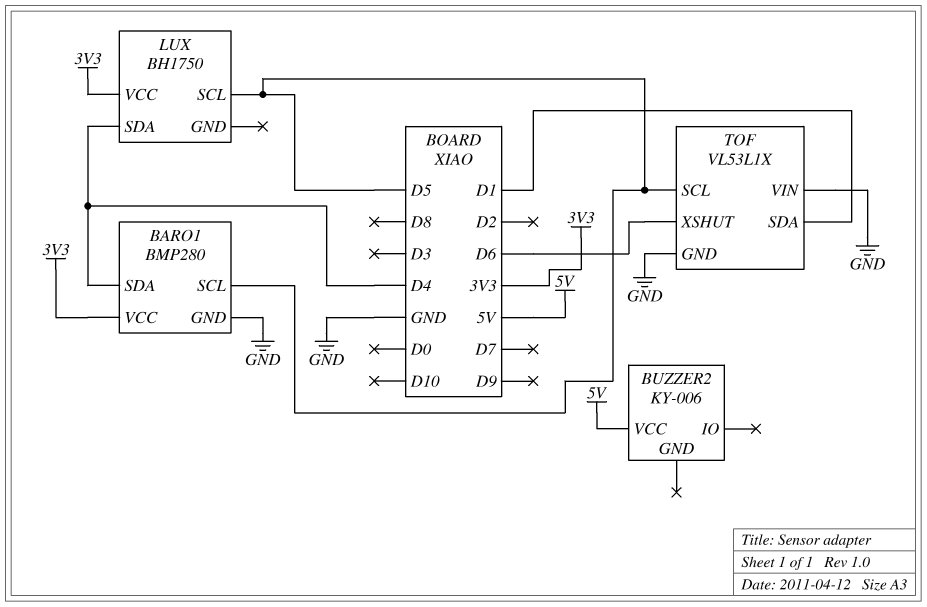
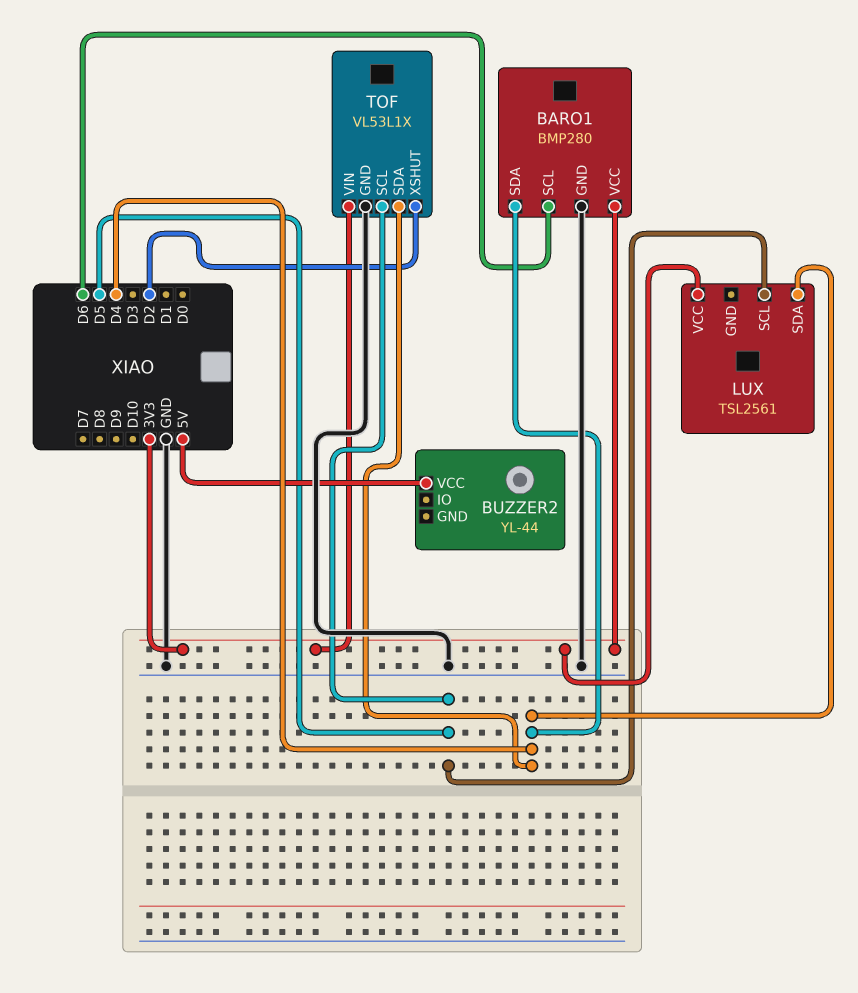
BARO1 pin SCL: D5 -> D6
BUZZER2: KY-006 -> YL-44
LUX: BH1750 -> TSL2561
TOF pin SDA: D1 -> D4
TOF pin VIN: GND -> 3V3
TOF pin XSHUT: D6 -> D2

